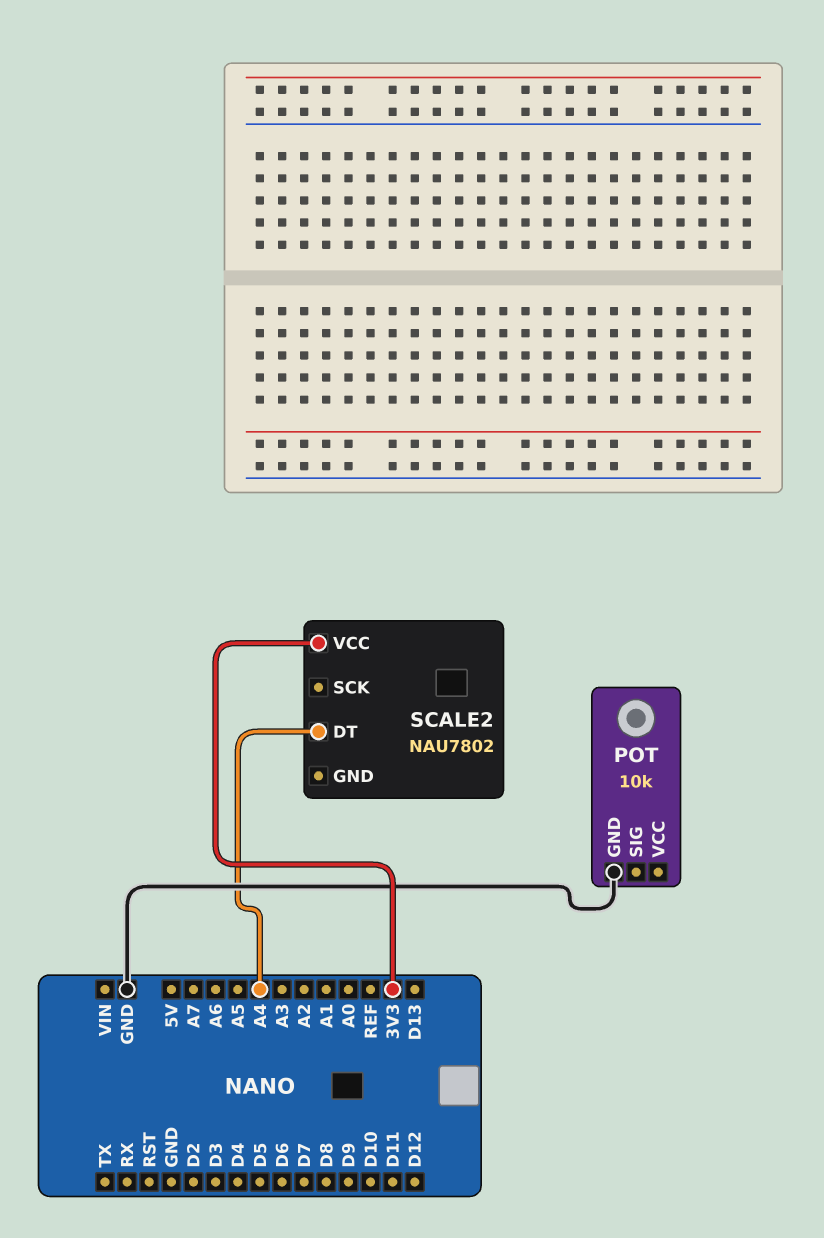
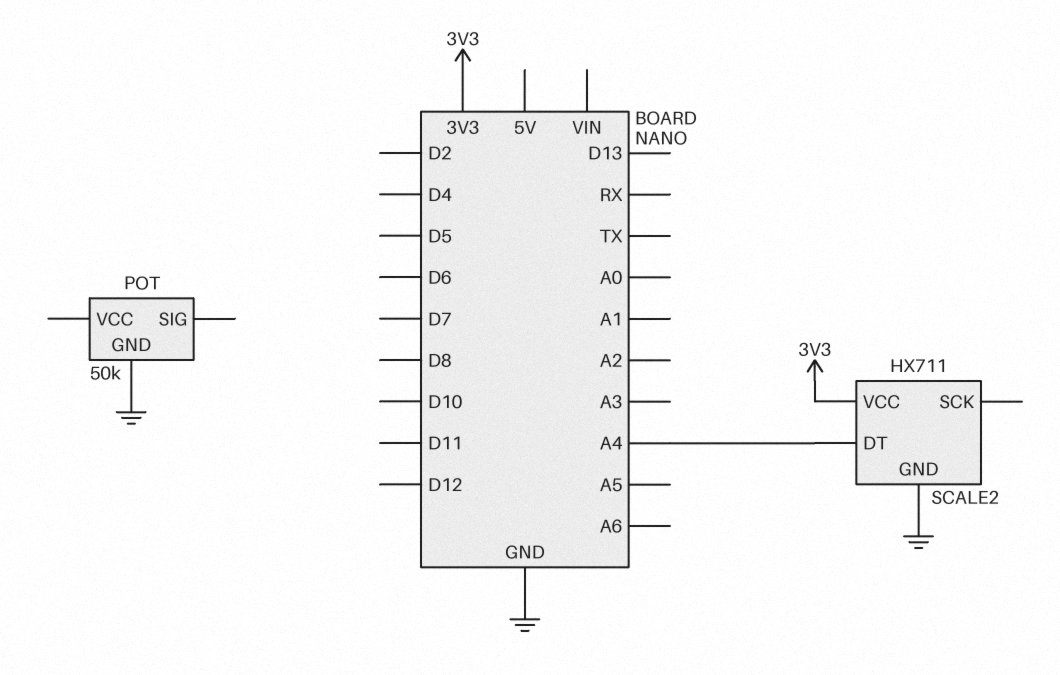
POT: 10k -> 50k
SCALE2: NAU7802 -> HX711
SCALE2 pin GND: none -> GND

